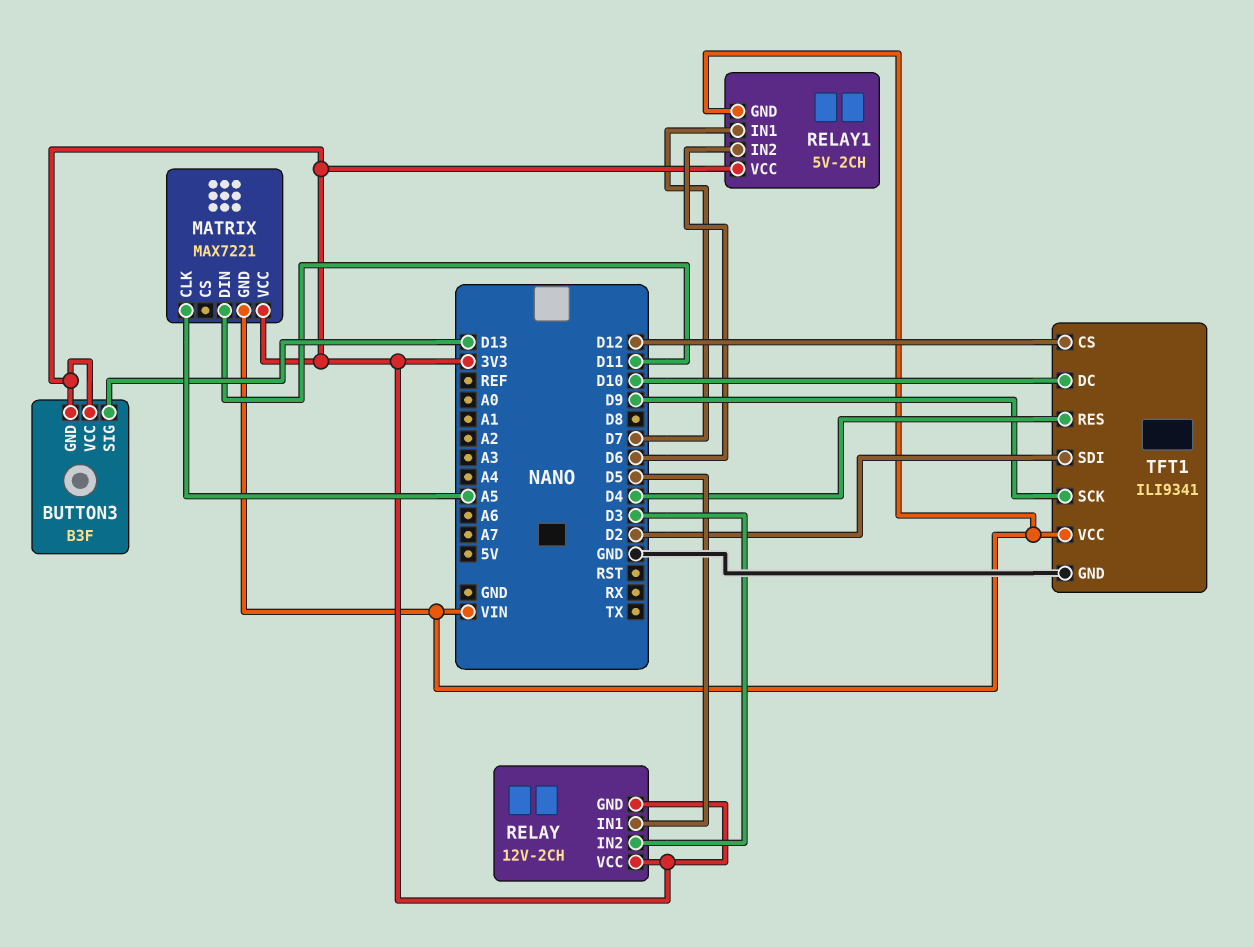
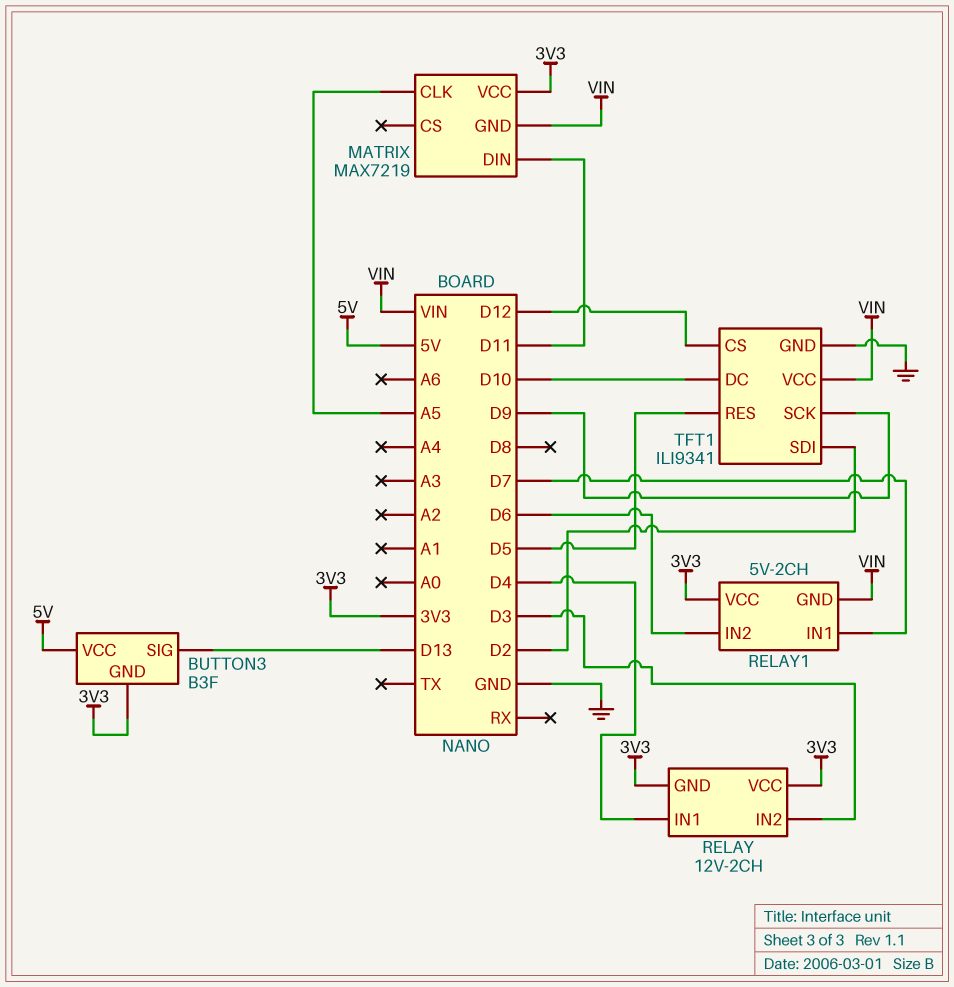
BUTTON3 pin VCC: 3V3 -> 5V
MATRIX: MAX7221 -> MAX7219
RELAY pin IN1: D5 -> D4
TFT1 pin RES: D4 -> D5

